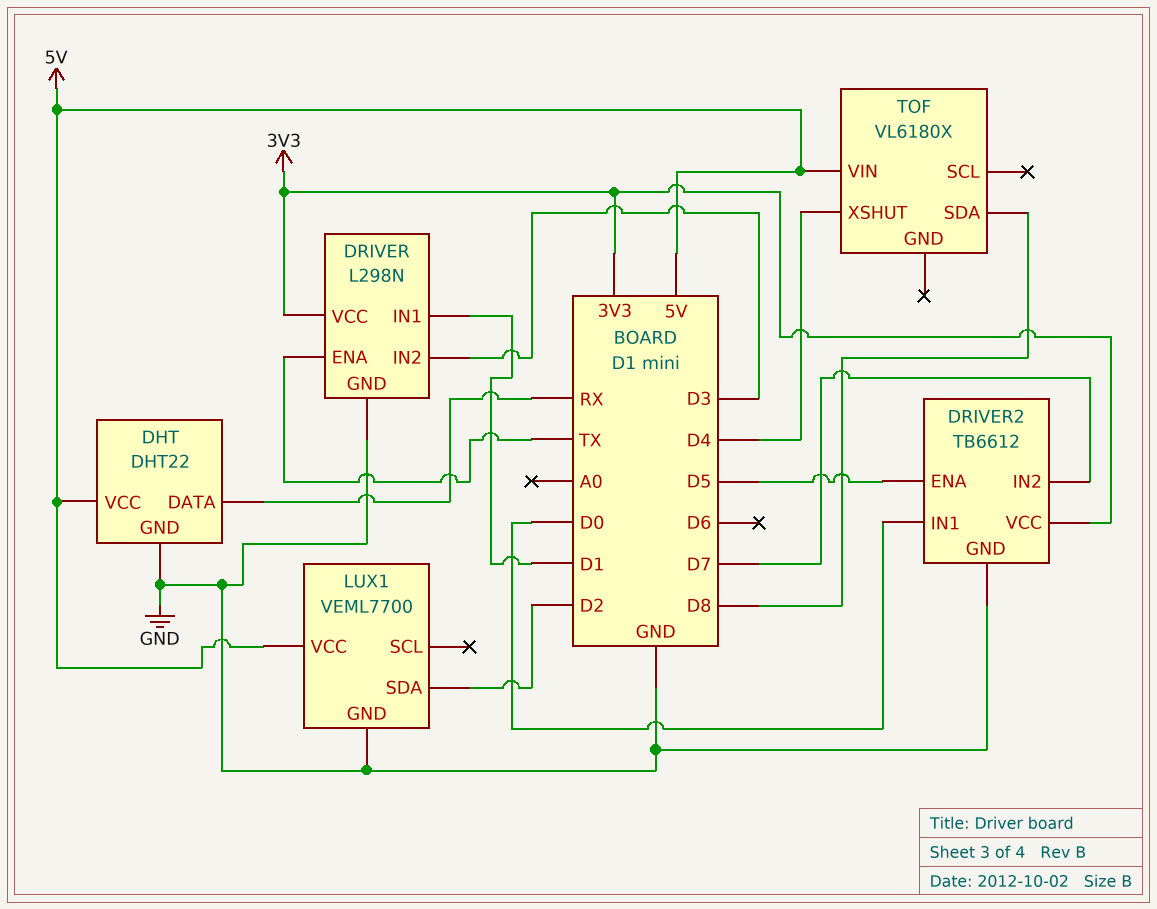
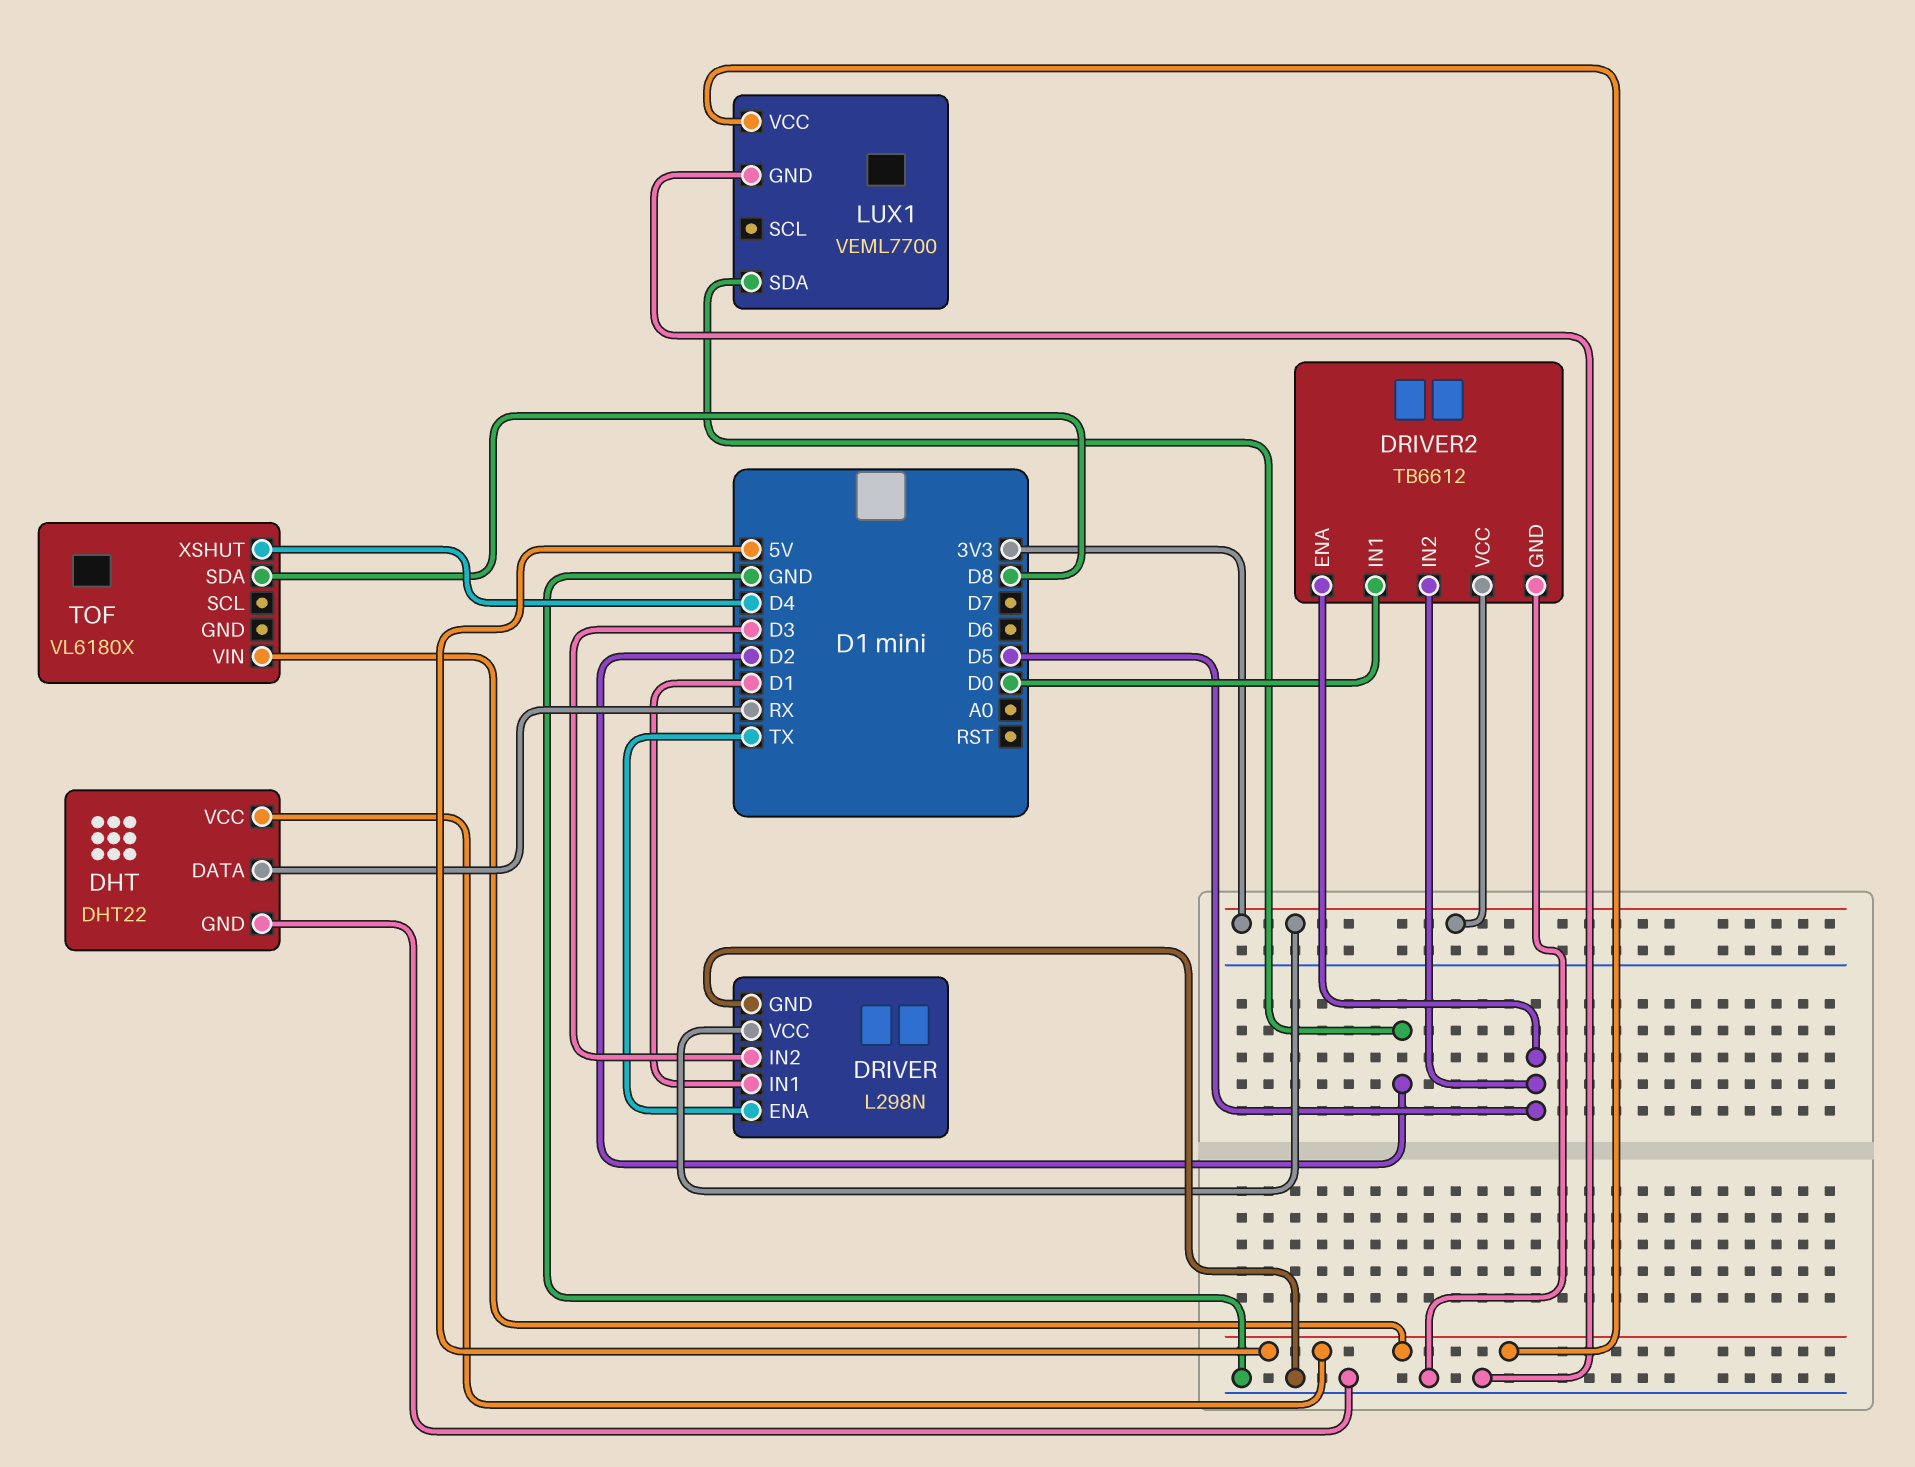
DRIVER2 pin IN2: D7 -> D5

